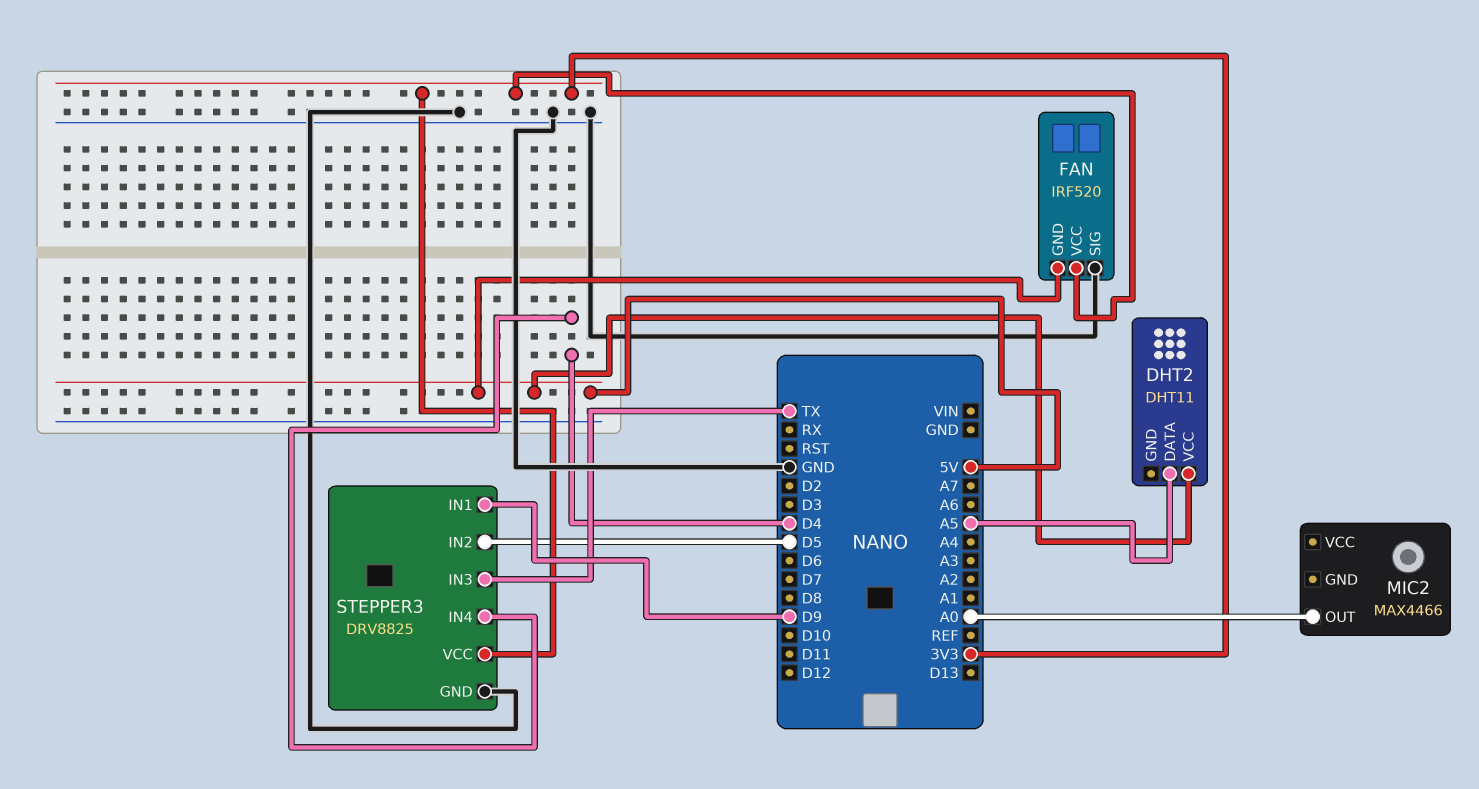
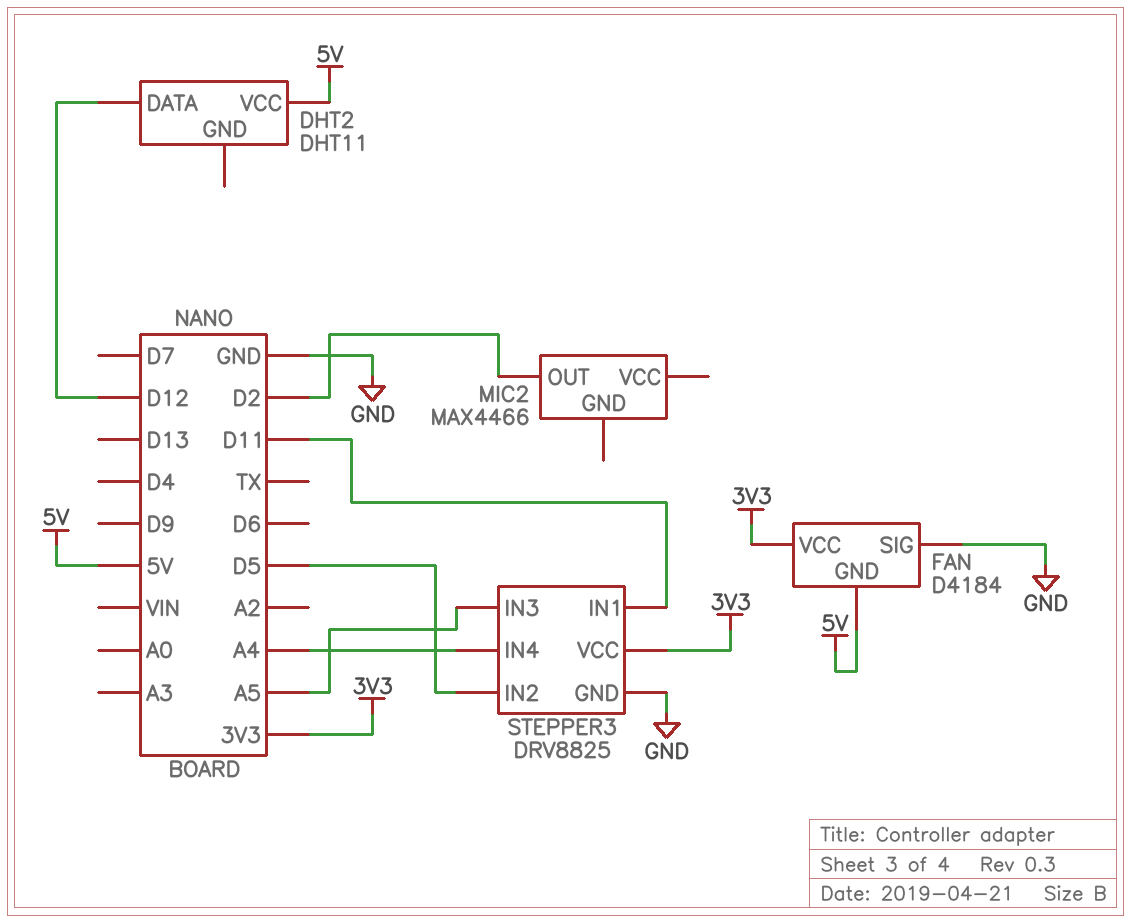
DHT2 pin DATA: A5 -> D12
FAN: IRF520 -> D4184
MIC2 pin OUT: A0 -> D2
STEPPER3 pin IN1: D9 -> D11
STEPPER3 pin IN3: TX -> A5
STEPPER3 pin IN4: D4 -> A4

